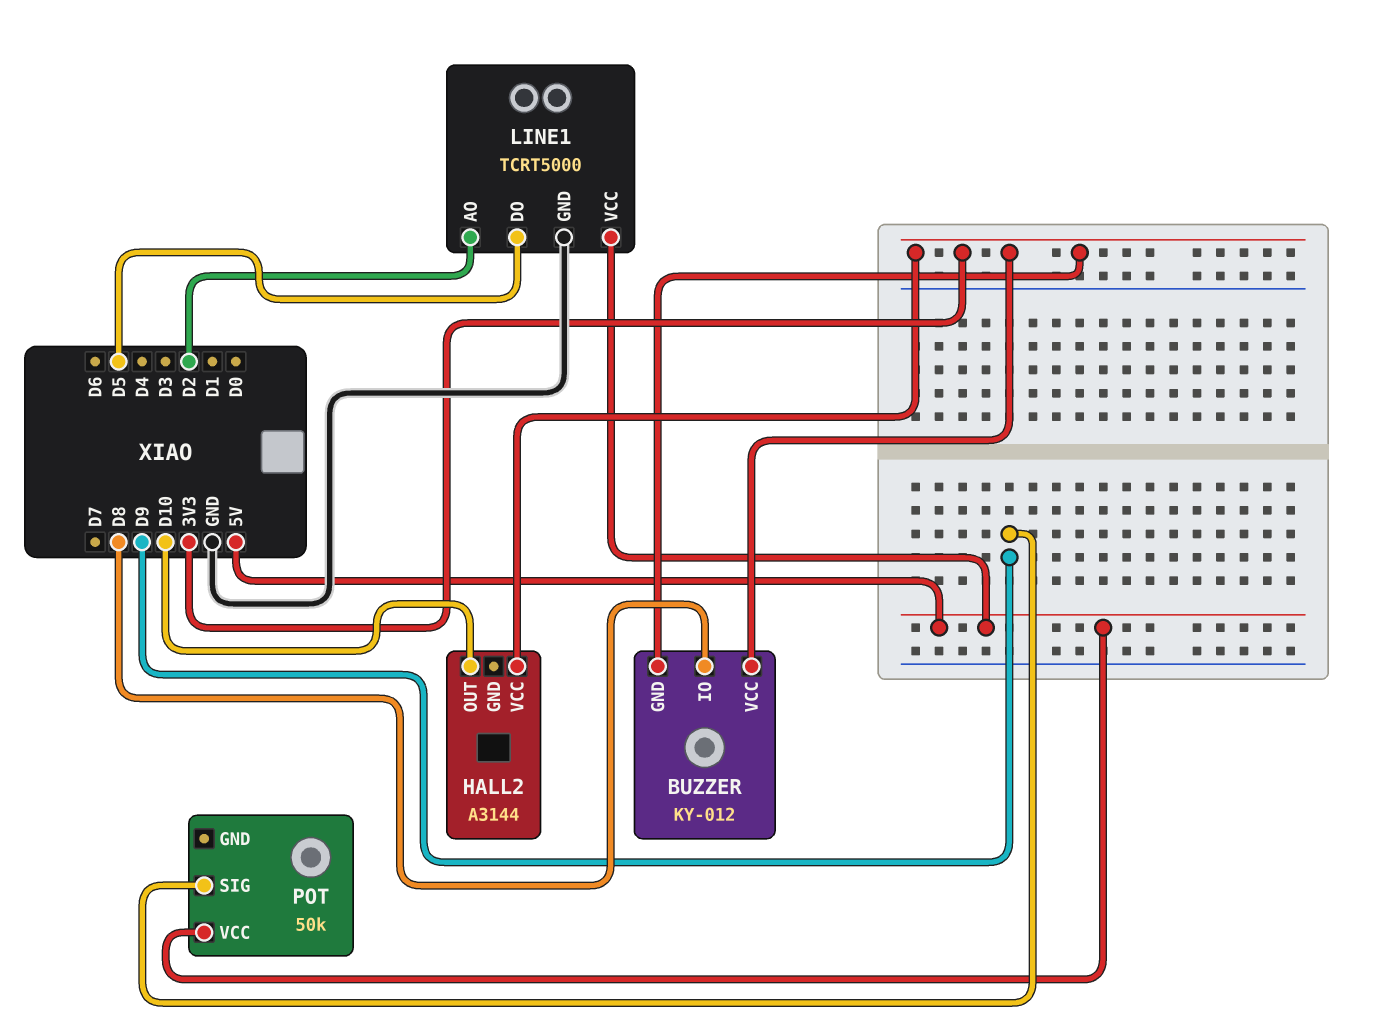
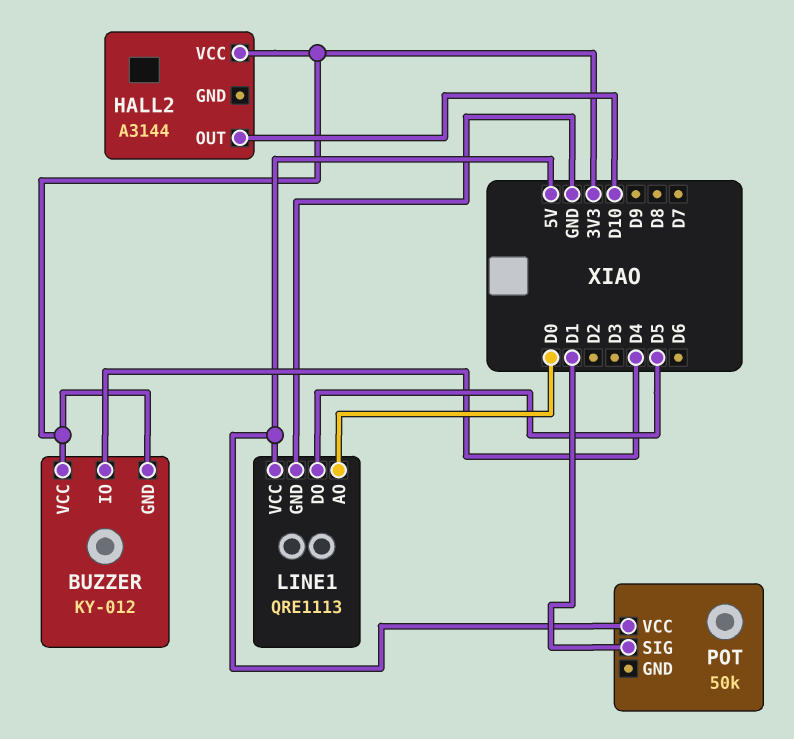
BUZZER pin IO: D8 -> D4
LINE1: TCRT5000 -> QRE1113
LINE1 pin AO: D2 -> D0
POT pin SIG: D9 -> D1

